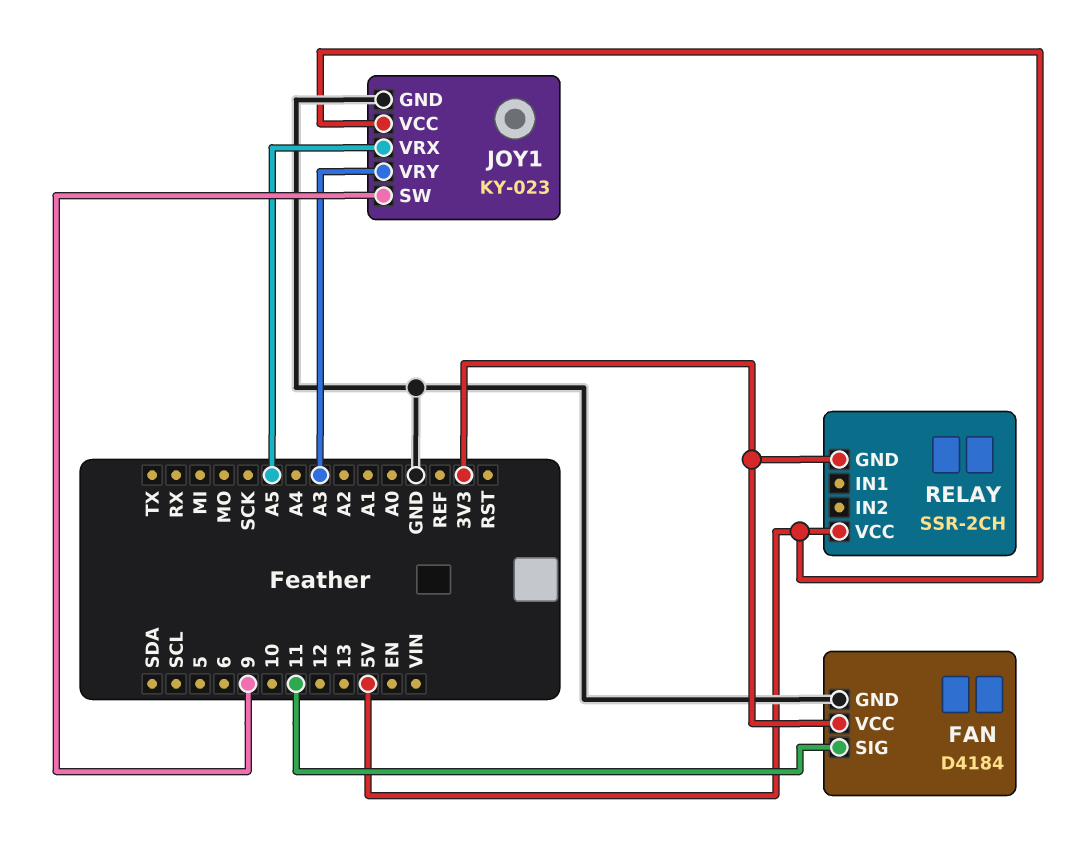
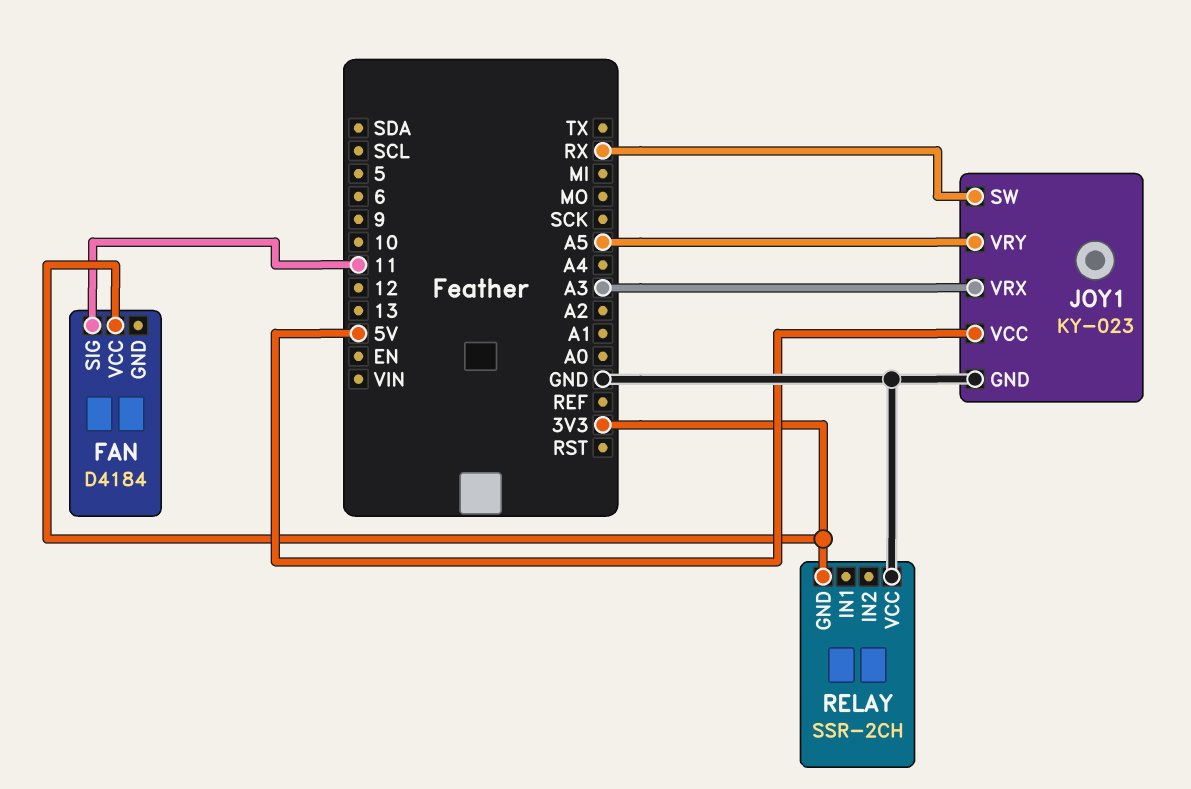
FAN pin GND: GND -> none
JOY1 pin SW: 9 -> RX
JOY1 pin VRX: A5 -> A3
JOY1 pin VRY: A3 -> A5
RELAY pin VCC: 5V -> GND

